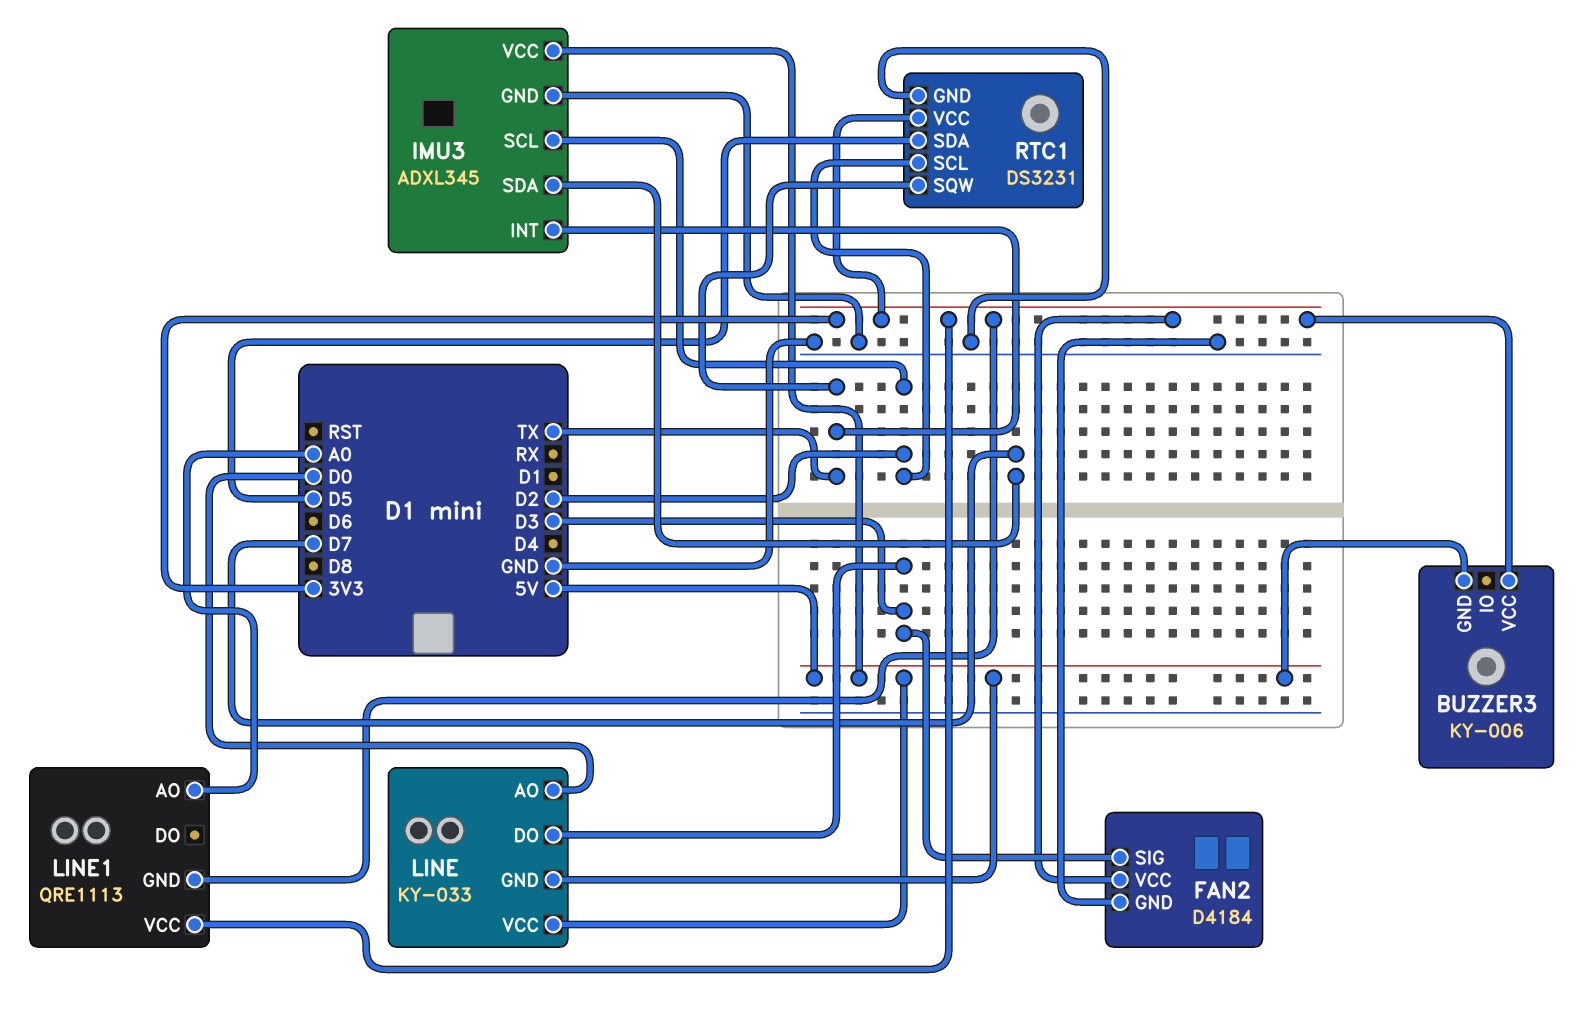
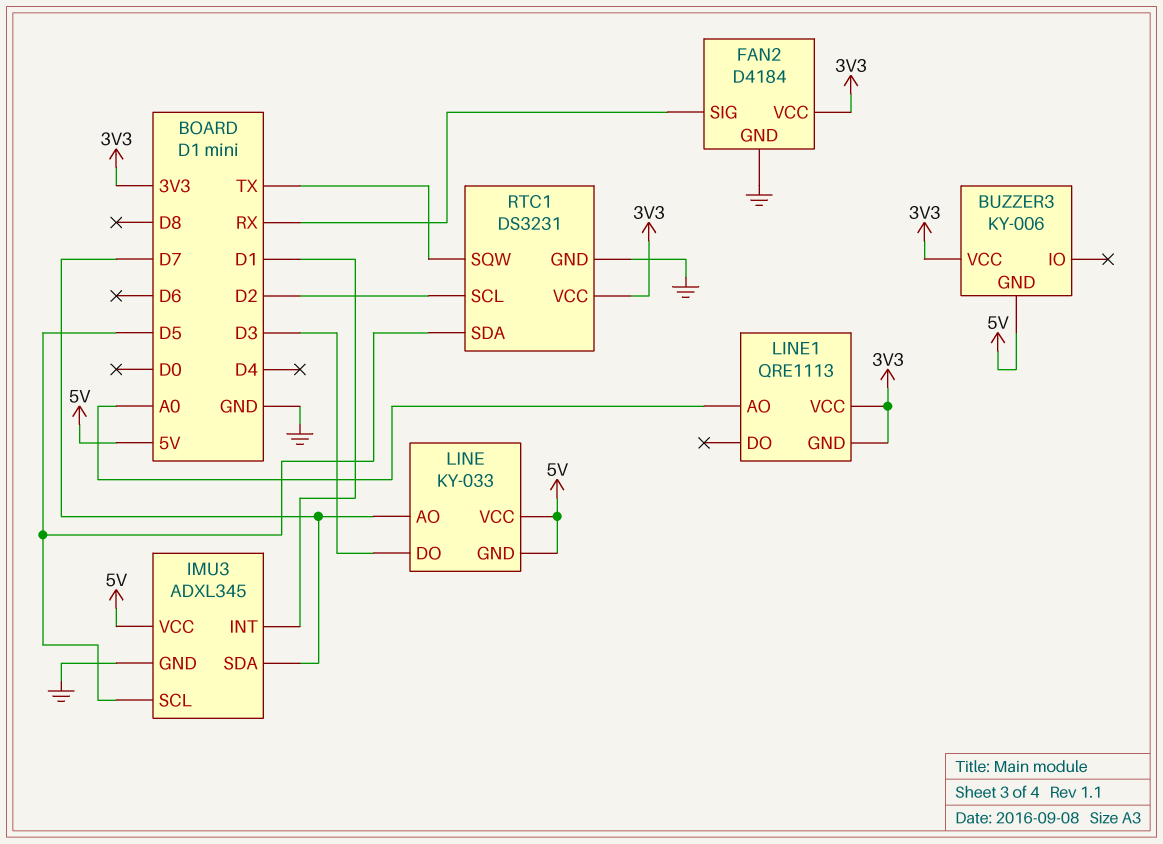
FAN2 pin SIG: D3 -> RX
IMU3 pin INT: TX -> D1
IMU3 pin SCL: D2 -> D5
LINE pin AO: D0 -> D7

